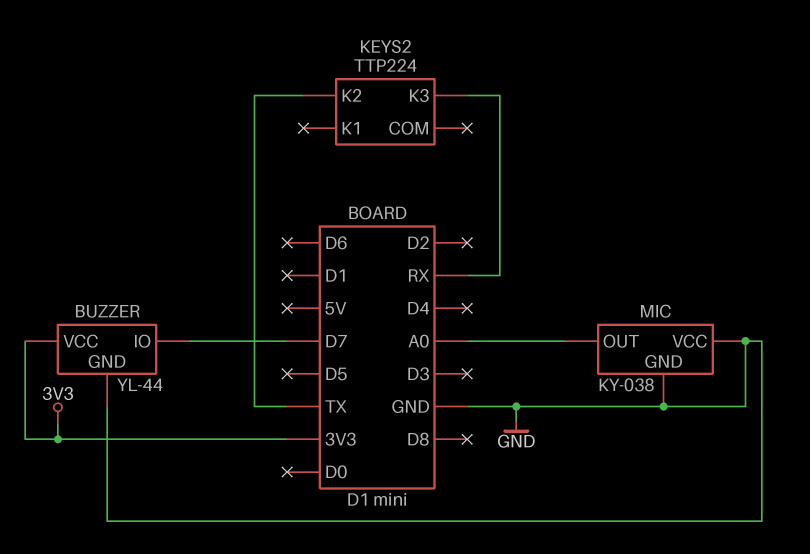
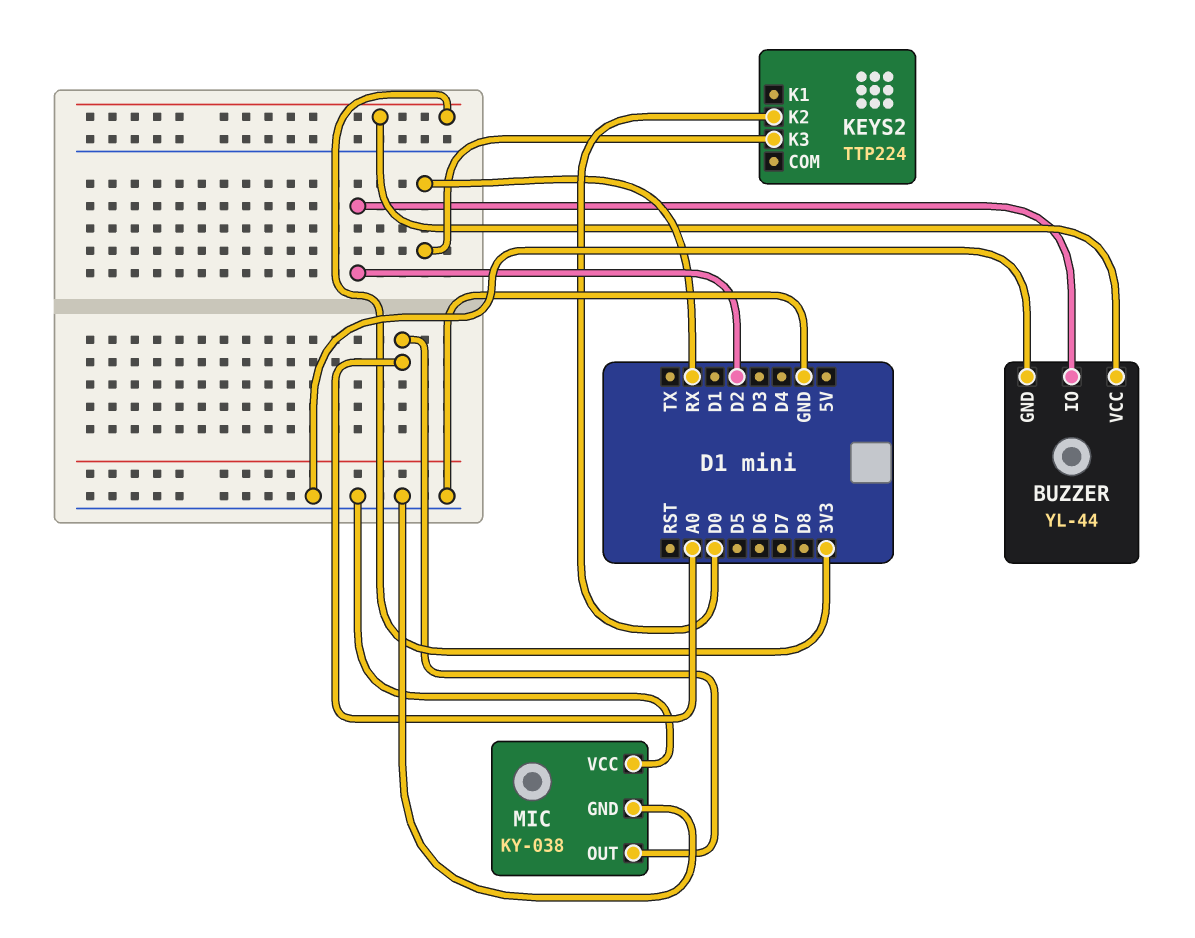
BUZZER pin IO: D7 -> D2
KEYS2 pin K2: TX -> D0

